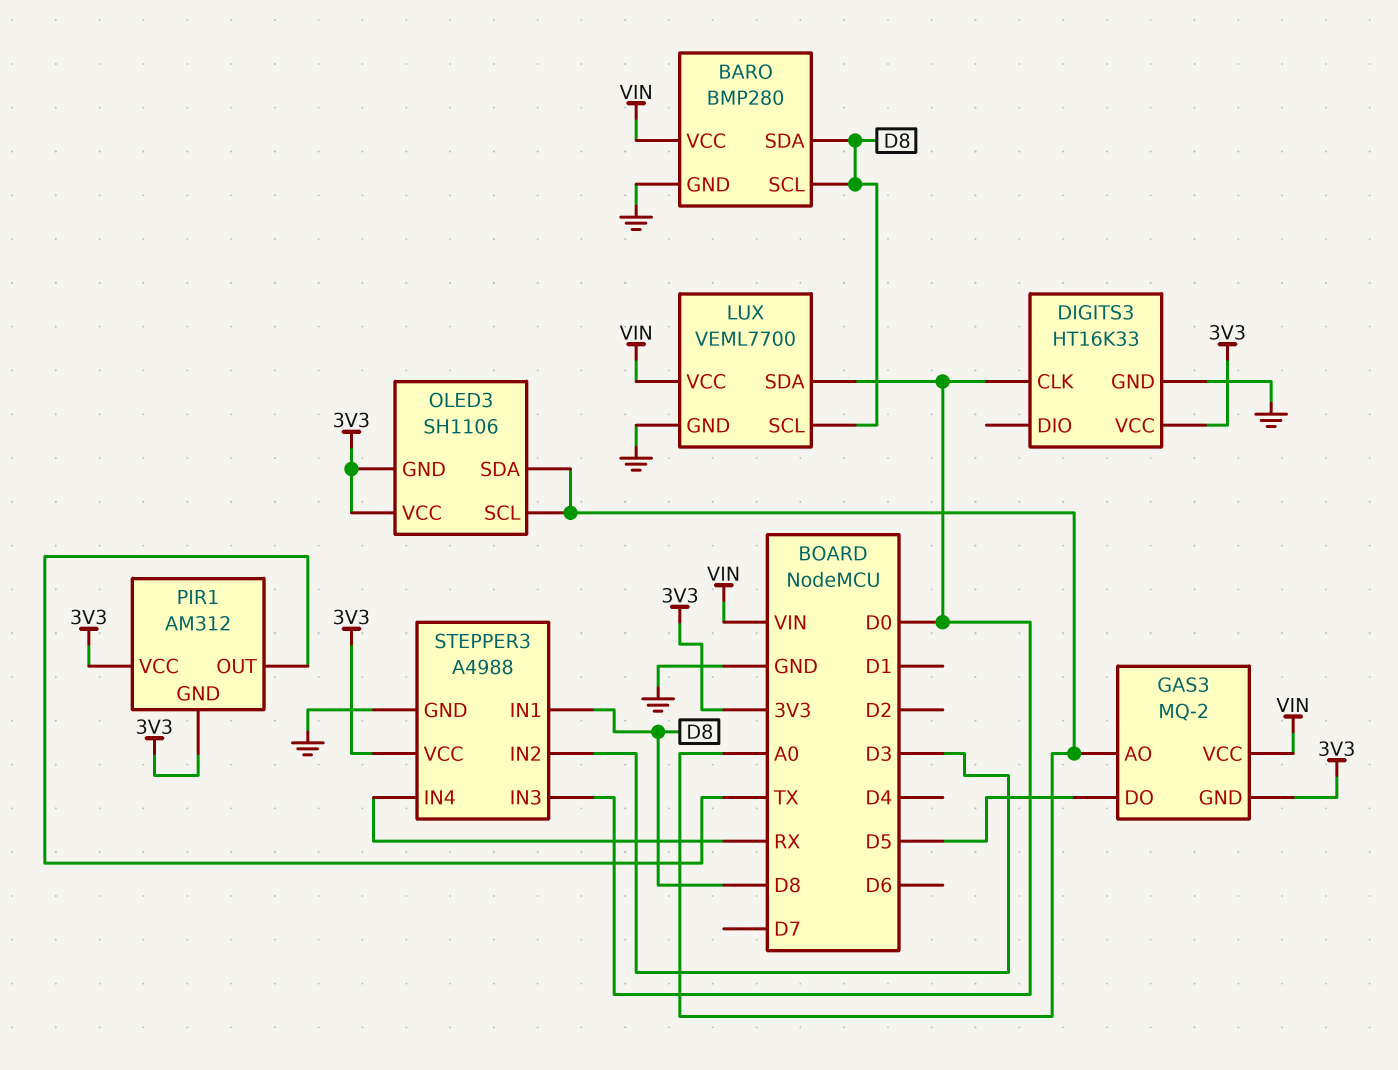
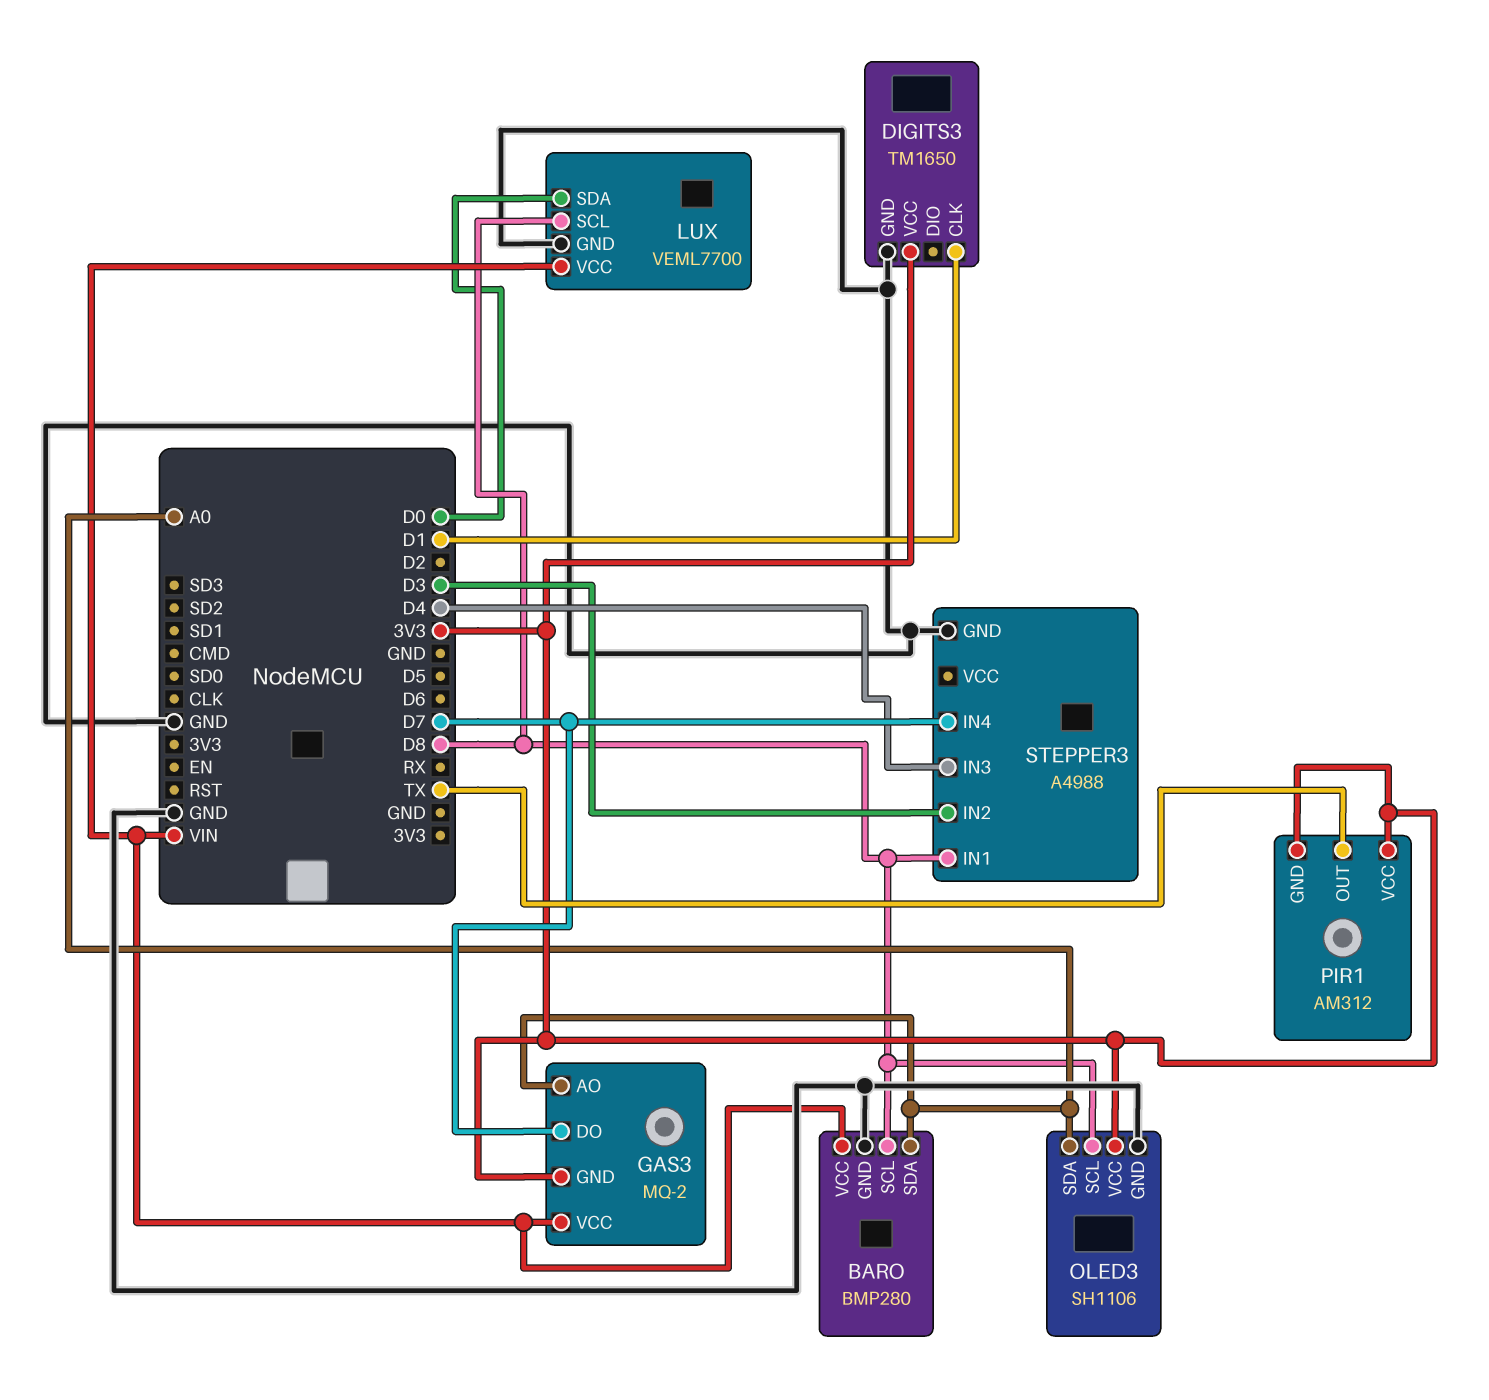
BARO pin SDA: D8 -> A0
DIGITS3: HT16K33 -> TM1650
DIGITS3 pin CLK: D0 -> D1
GAS3 pin DO: D5 -> D7
OLED3 pin GND: 3V3 -> GND
OLED3 pin SCL: A0 -> D8
STEPPER3 pin IN3: D0 -> D4
STEPPER3 pin IN4: RX -> D7
STEPPER3 pin VCC: 3V3 -> none

